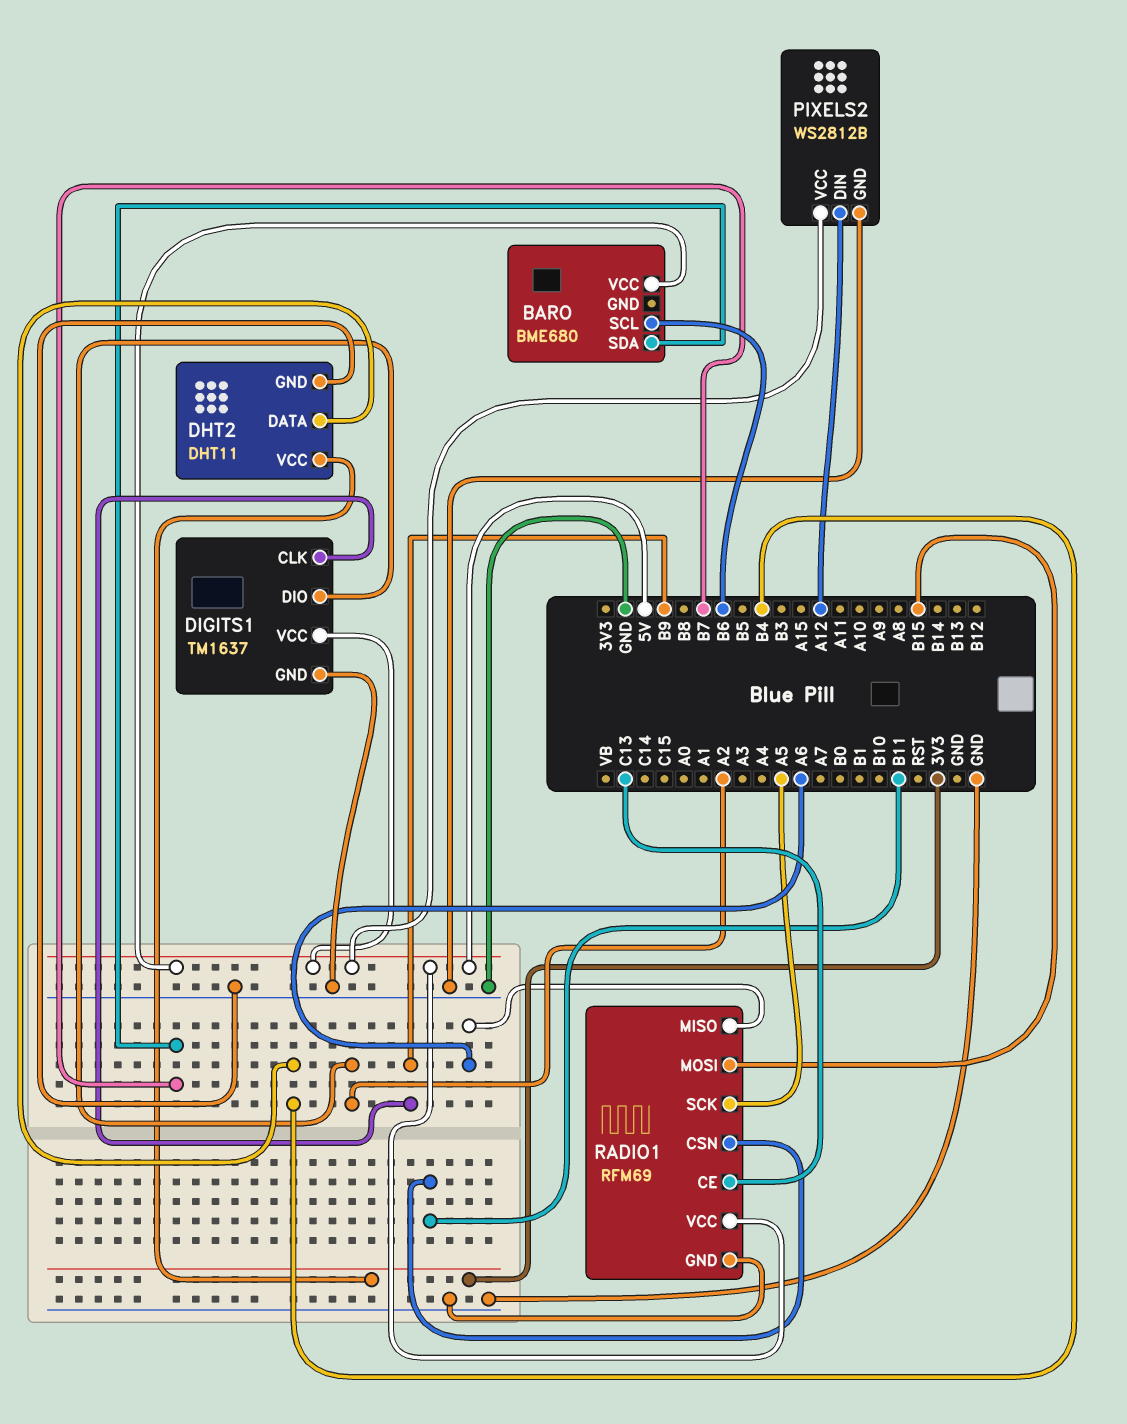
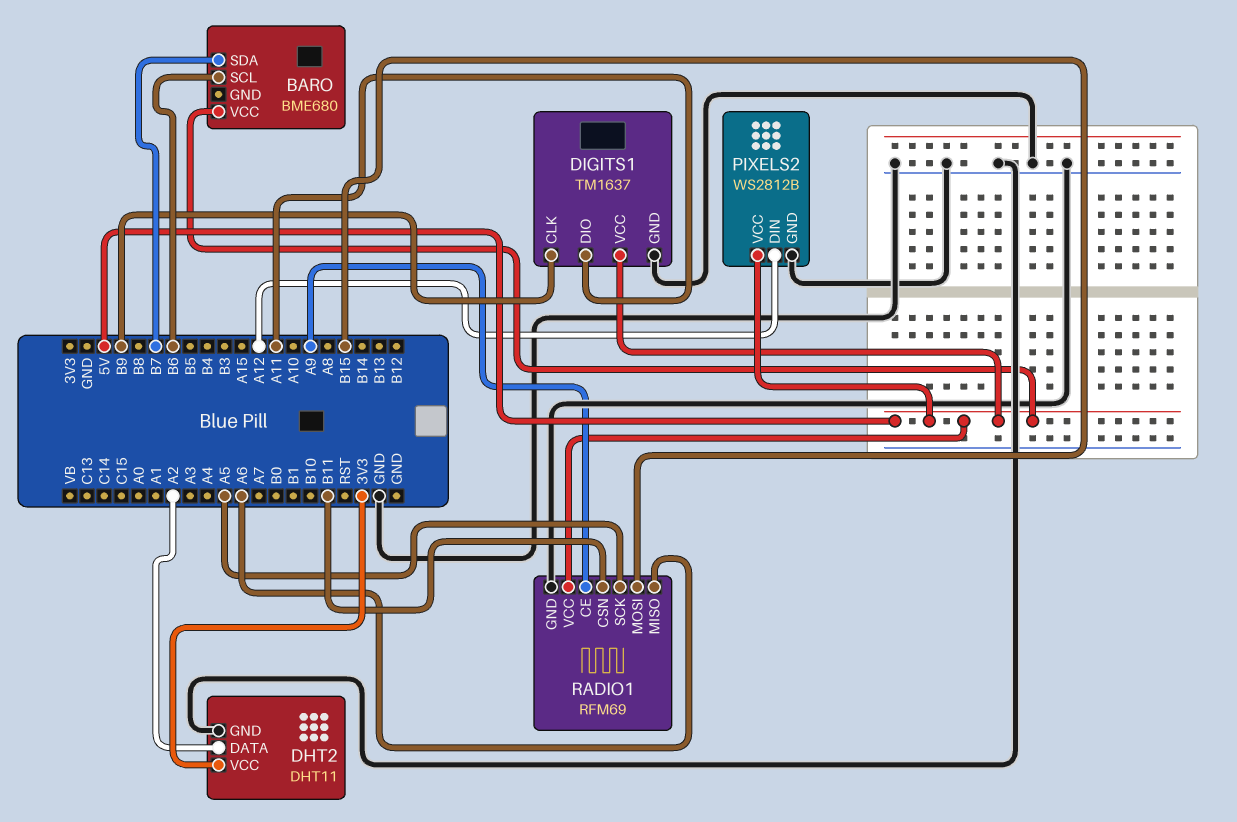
DHT2 pin DATA: B4 -> A2
DIGITS1 pin DIO: A2 -> A11
RADIO1 pin CE: C13 -> A9

